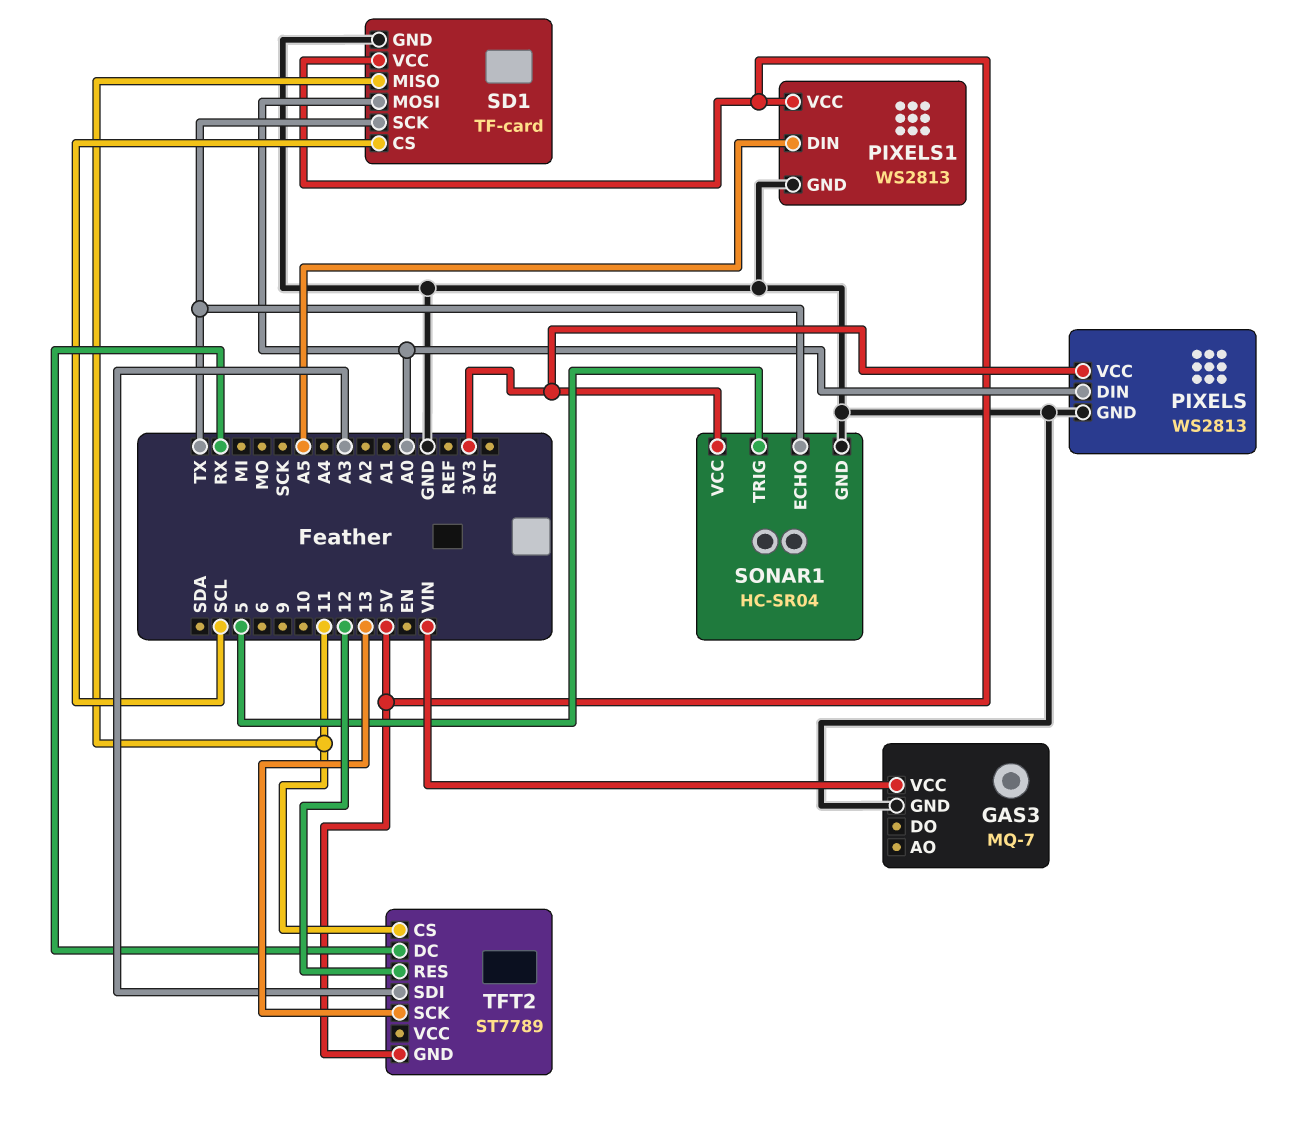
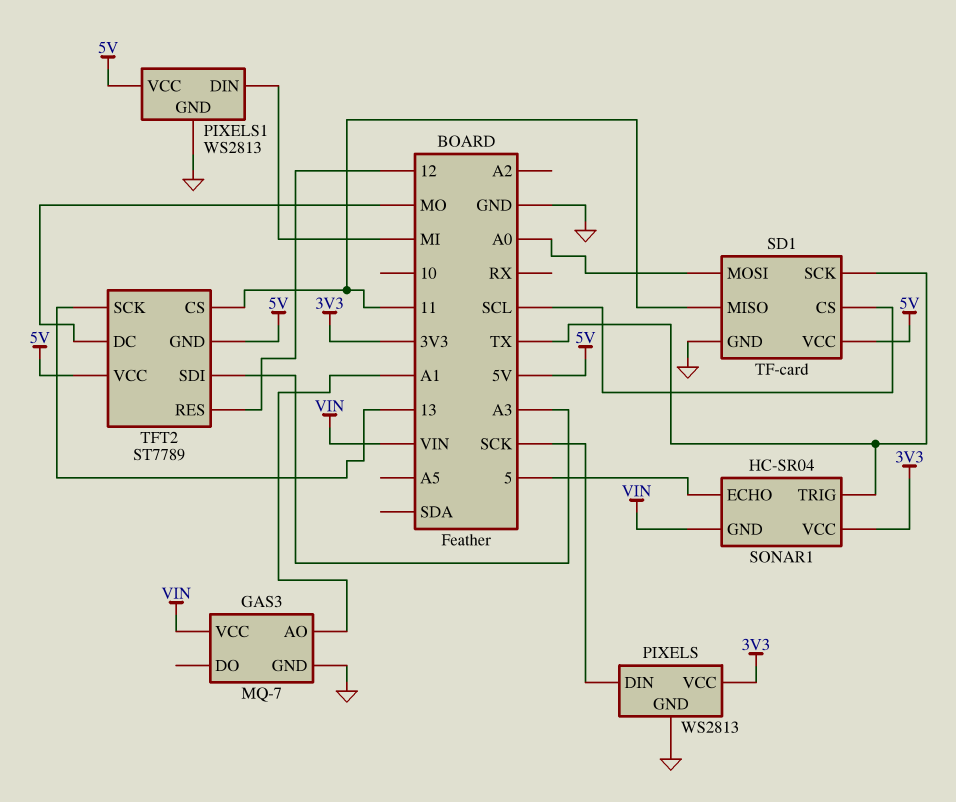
GAS3 pin AO: none -> A1
PIXELS pin DIN: A0 -> SCK
PIXELS1 pin DIN: A5 -> MI
SONAR1 pin ECHO: TX -> 5
SONAR1 pin GND: GND -> VIN
SONAR1 pin TRIG: 5 -> TX
TFT2 pin DC: RX -> MO
TFT2 pin VCC: none -> 5V

